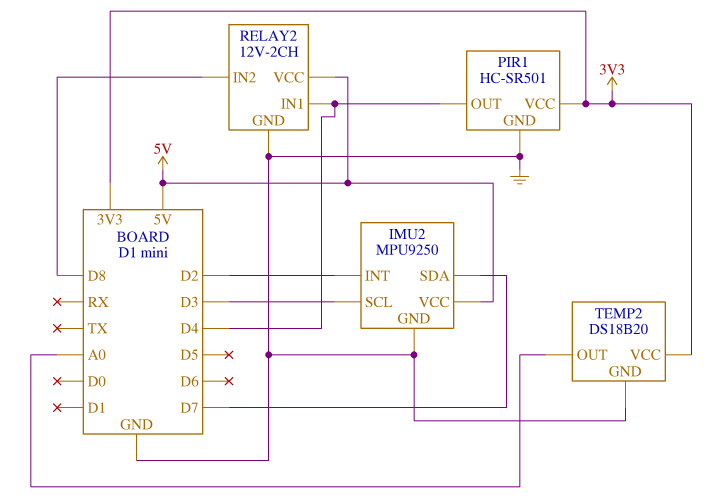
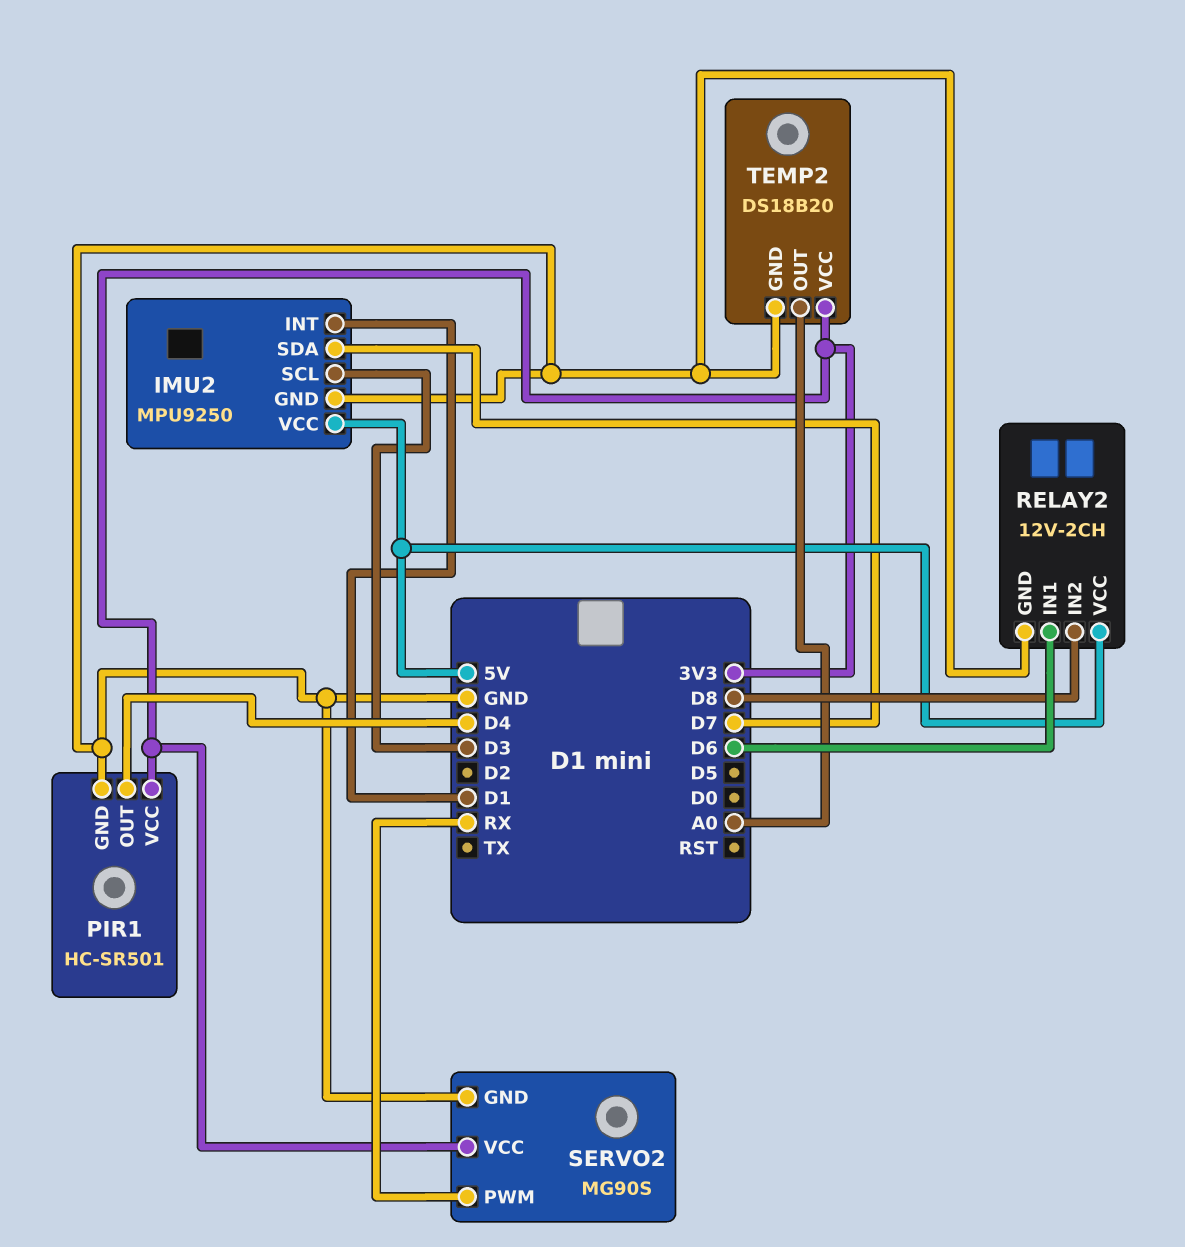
IMU2 pin INT: D2 -> D1
RELAY2 pin IN1: D4 -> D6
SERVO2: none -> MG90S
SERVO2 pin GND: none -> GND
SERVO2 pin PWM: none -> RX
SERVO2 pin VCC: none -> 3V3

